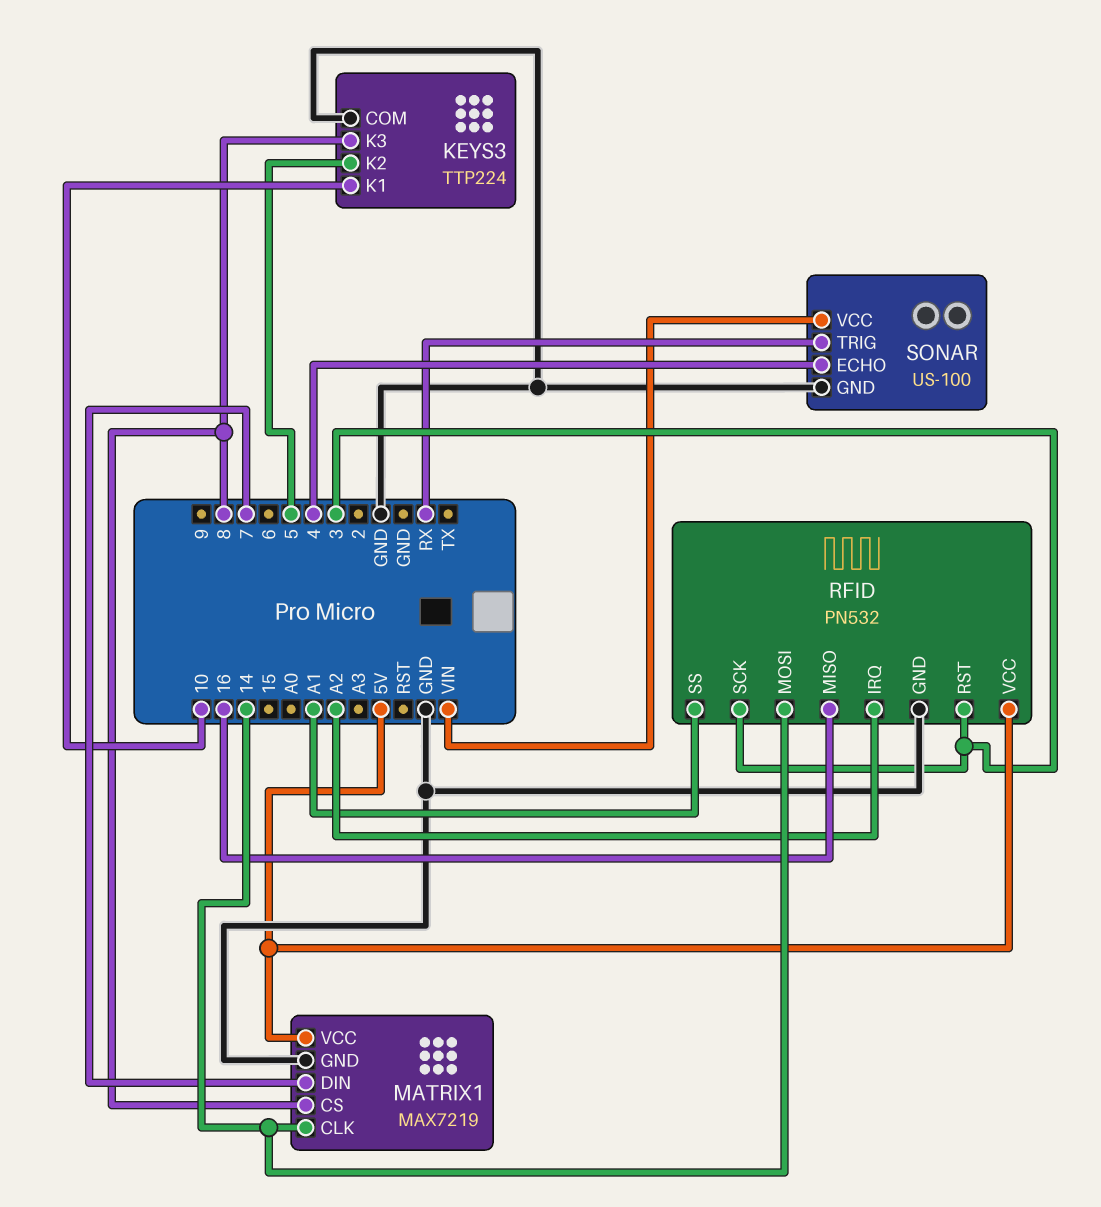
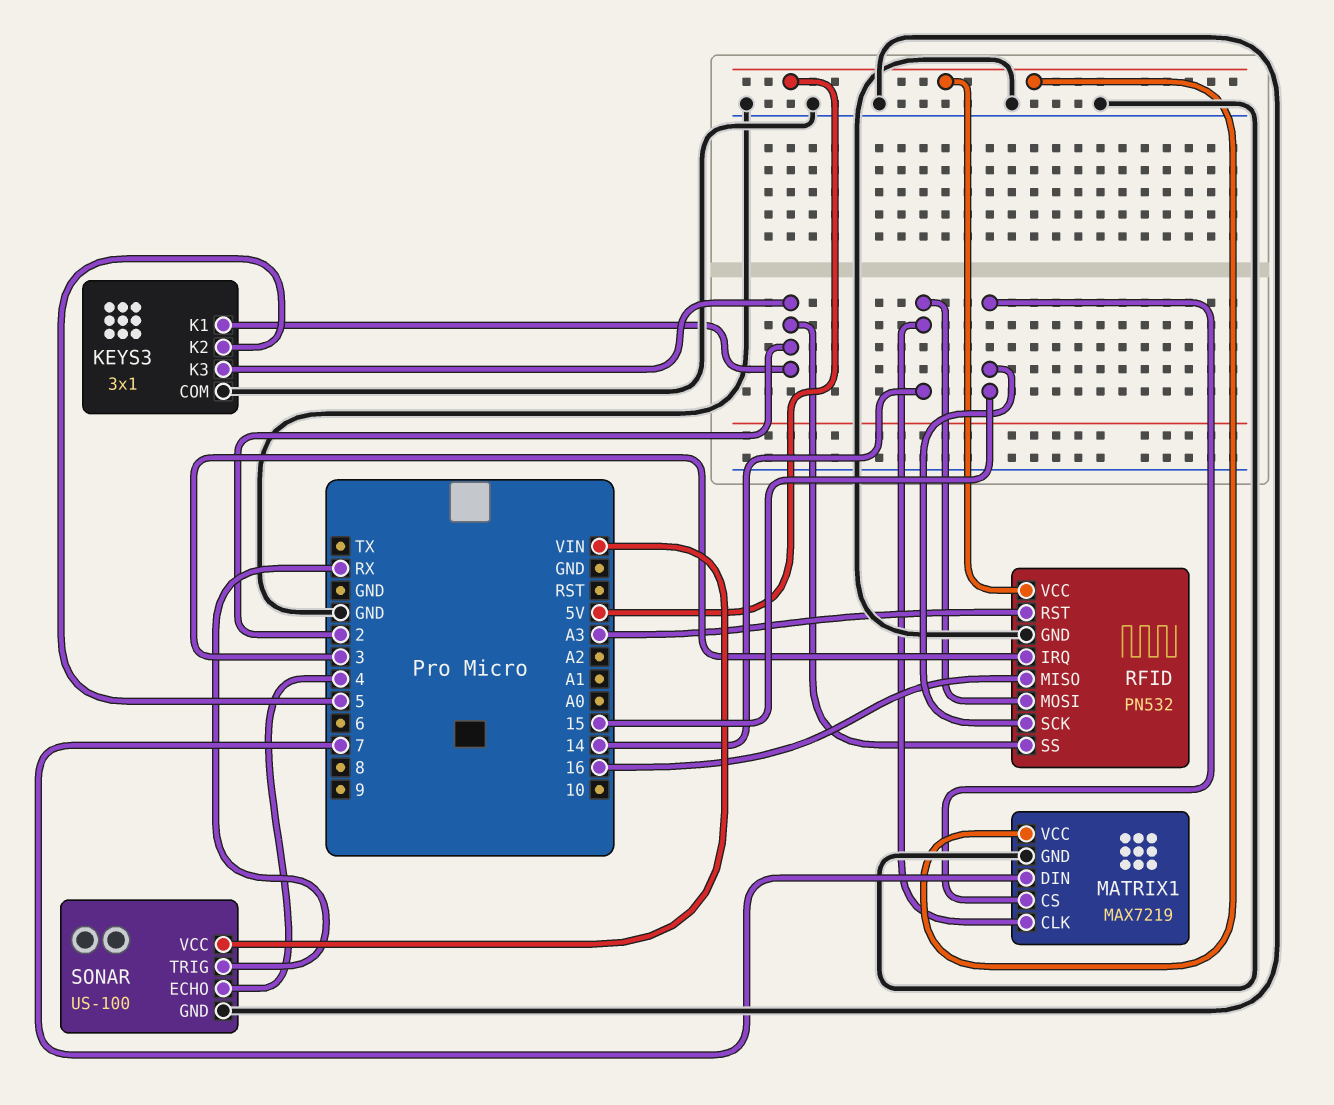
KEYS3: TTP224 -> 3x1
KEYS3 pin K1: 10 -> 2
KEYS3 pin K3: 8 -> 2
MATRIX1 pin CS: 8 -> 15
RFID pin IRQ: A2 -> 3
RFID pin RST: 3 -> A3
RFID pin SCK: 3 -> 15
RFID pin SS: A1 -> 2

